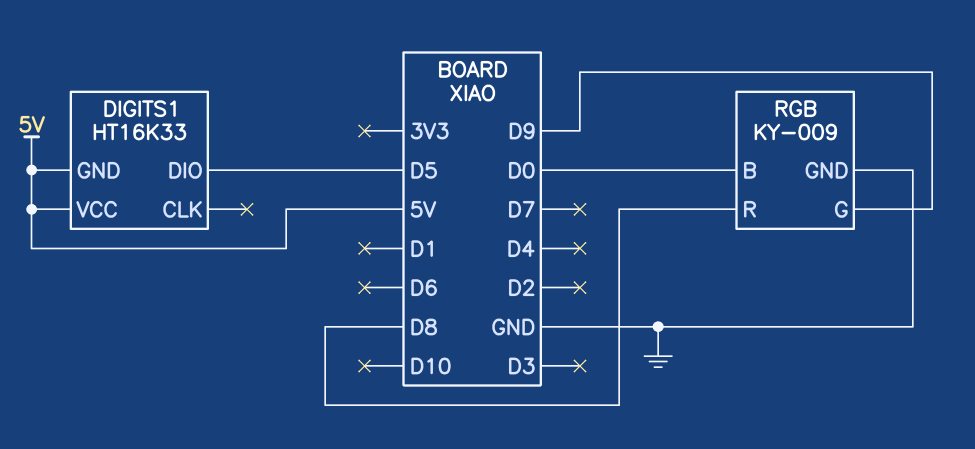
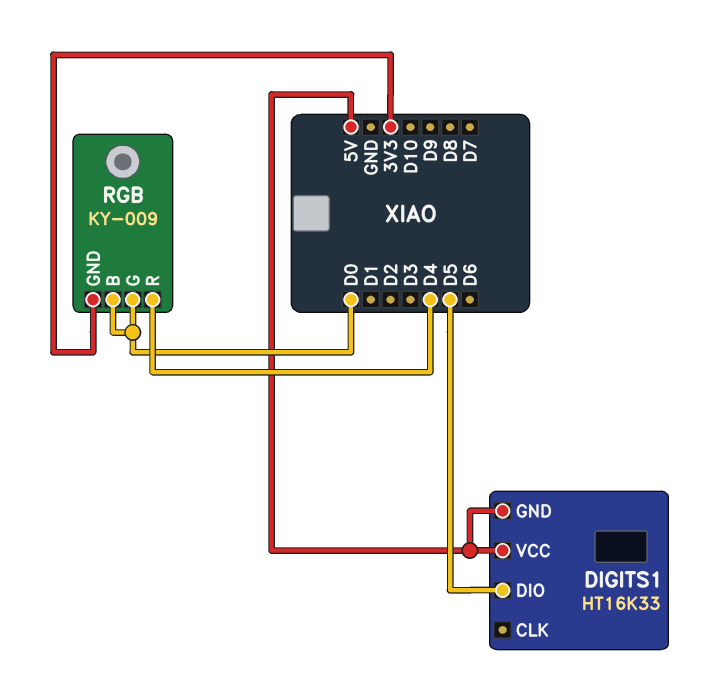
RGB pin G: D9 -> D0
RGB pin GND: GND -> 3V3
RGB pin R: D8 -> D4

